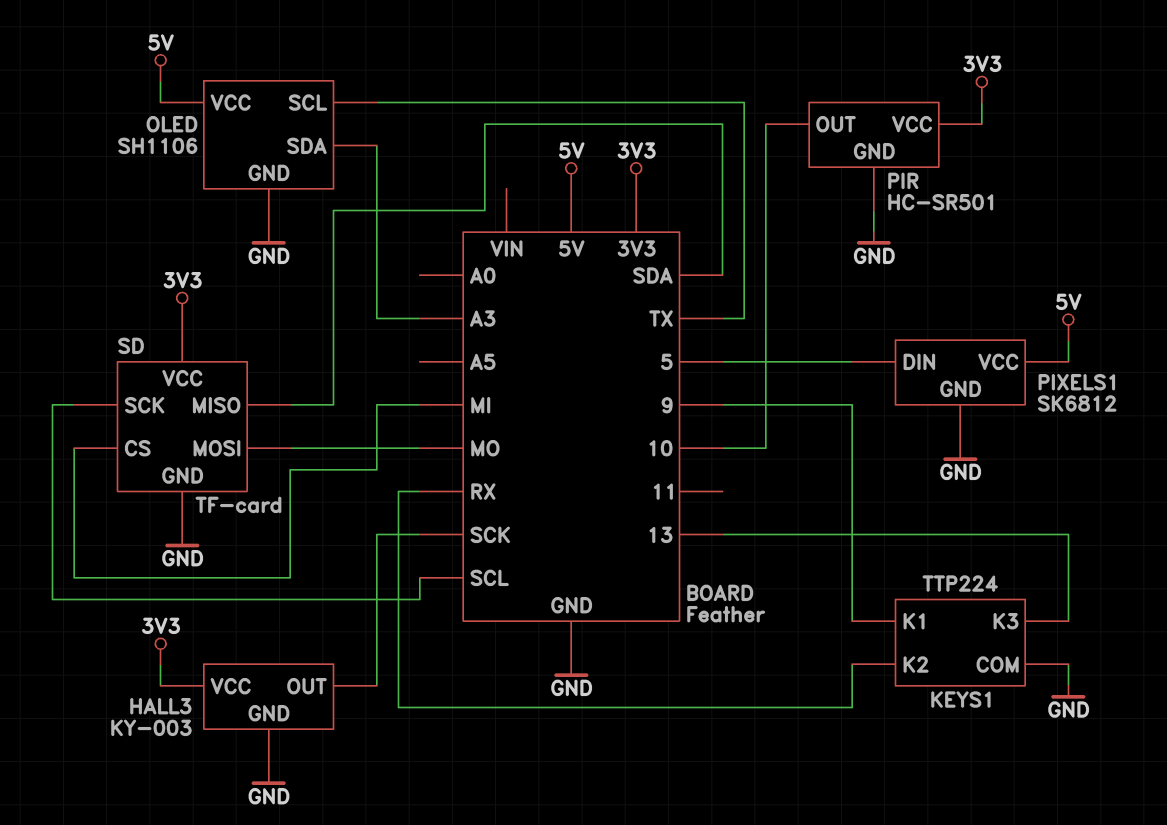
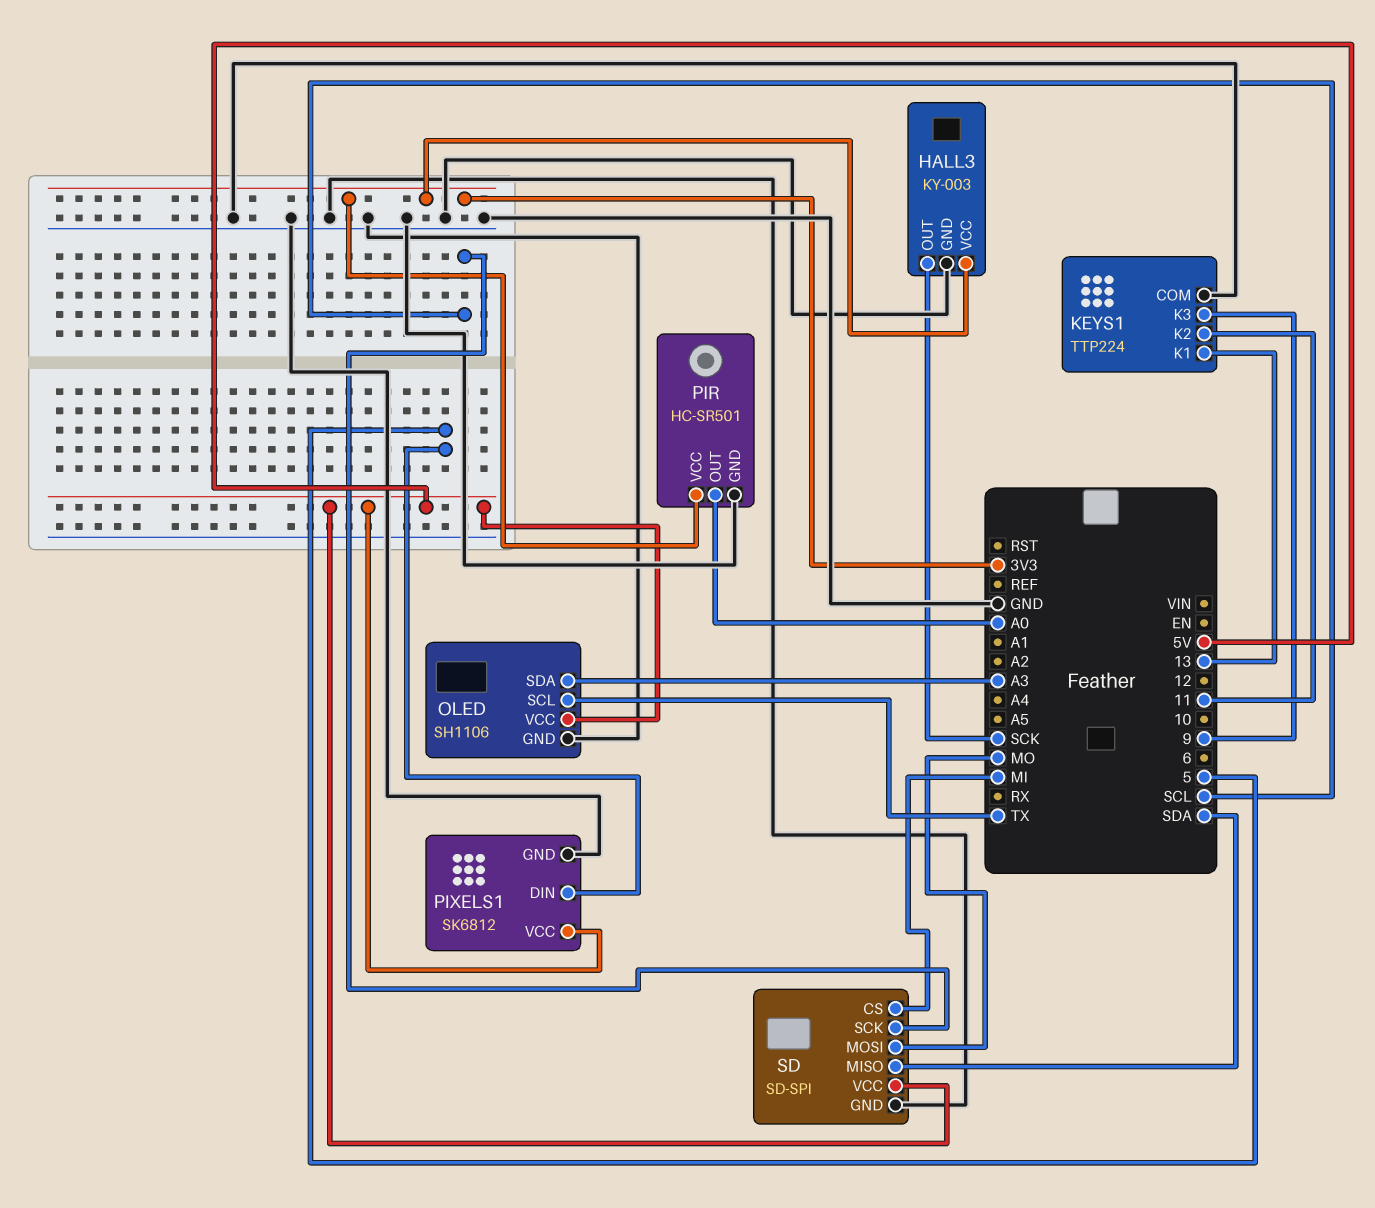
KEYS1 pin K1: 9 -> 13
KEYS1 pin K2: RX -> 11
KEYS1 pin K3: 13 -> 9
PIR pin OUT: 10 -> A0
SD: TF-card -> SD-SPI
SD pin VCC: 3V3 -> 5V

